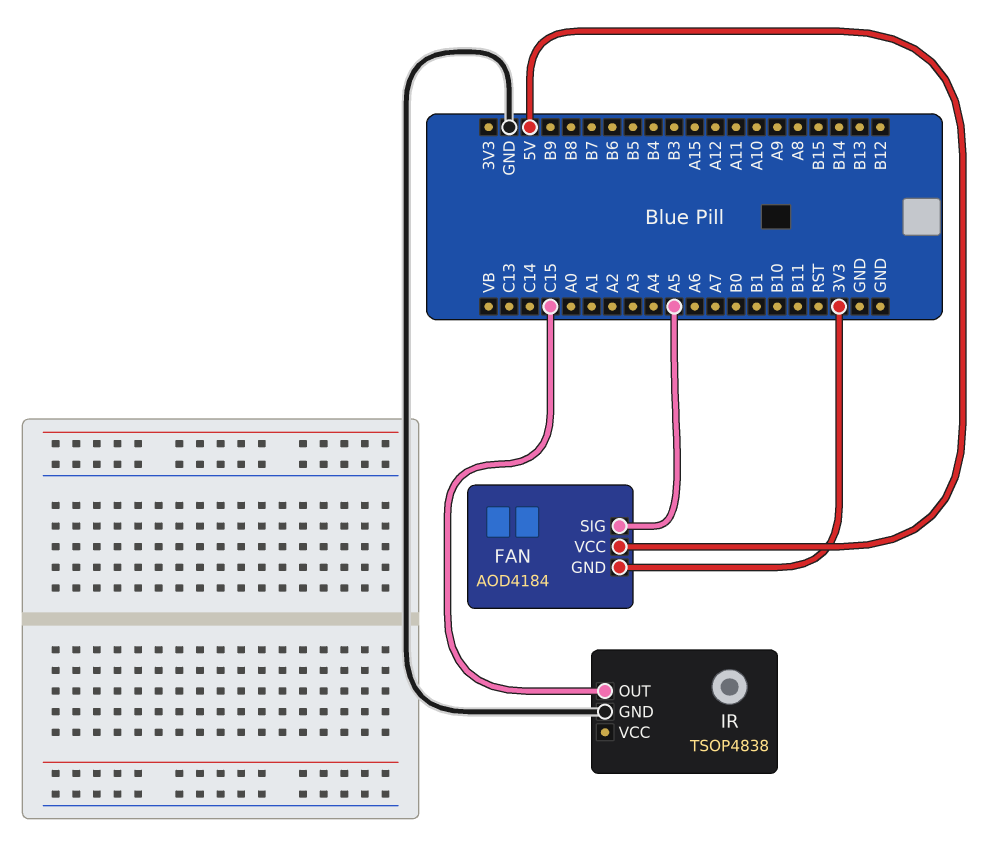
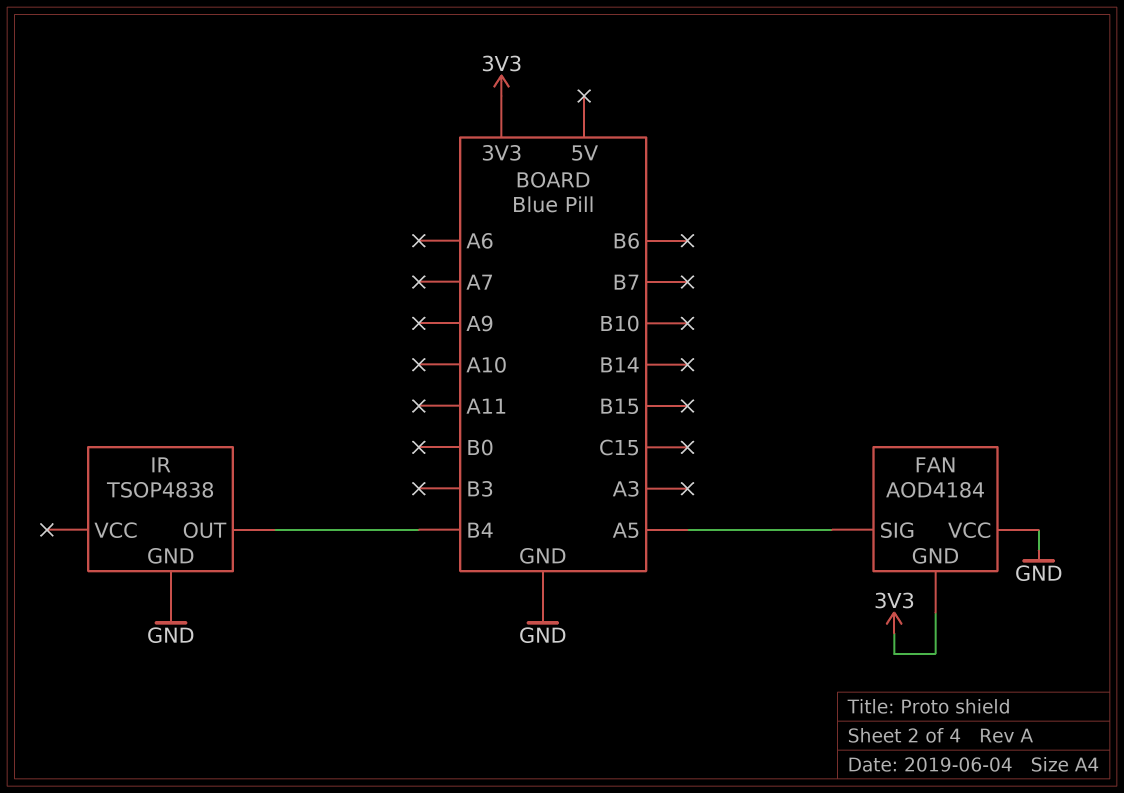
FAN pin VCC: 5V -> GND
IR pin OUT: C15 -> B4

